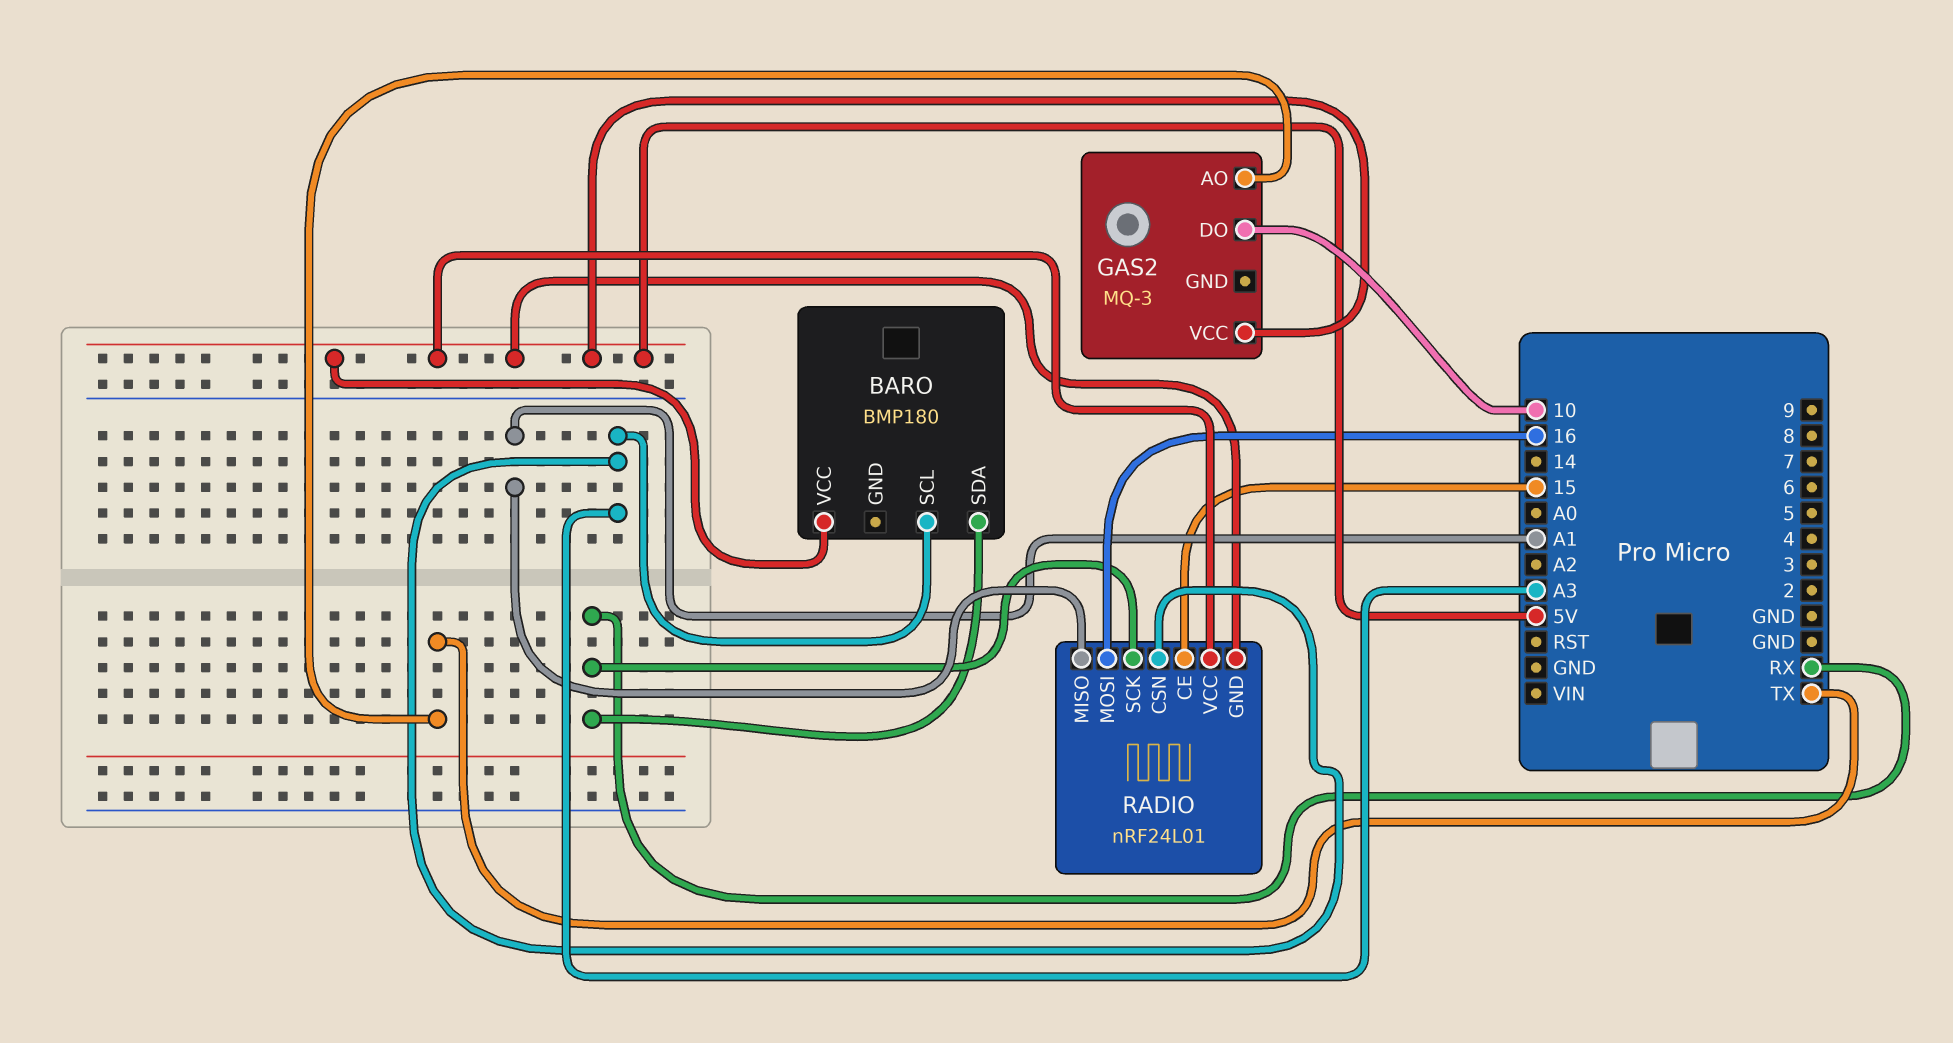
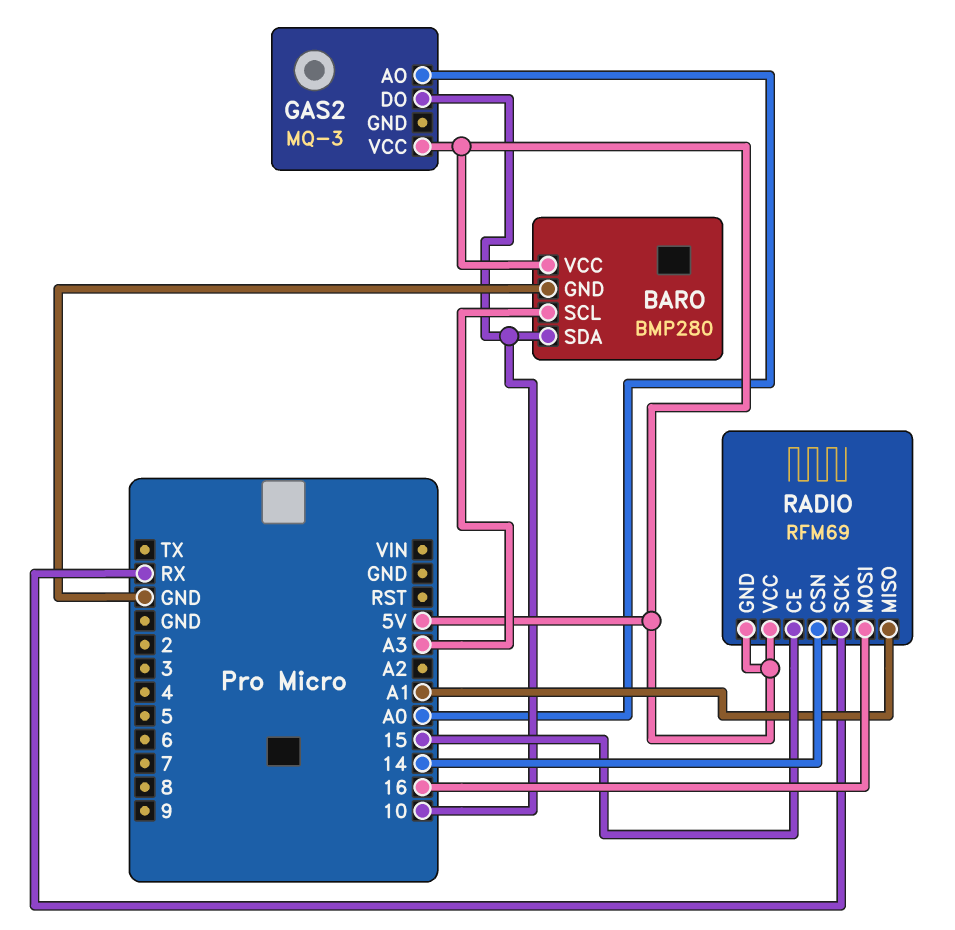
BARO: BMP180 -> BMP280
BARO pin GND: none -> GND
BARO pin SDA: RX -> 10
GAS2 pin AO: TX -> A0
RADIO: nRF24L01 -> RFM69
RADIO pin CSN: A3 -> 14

